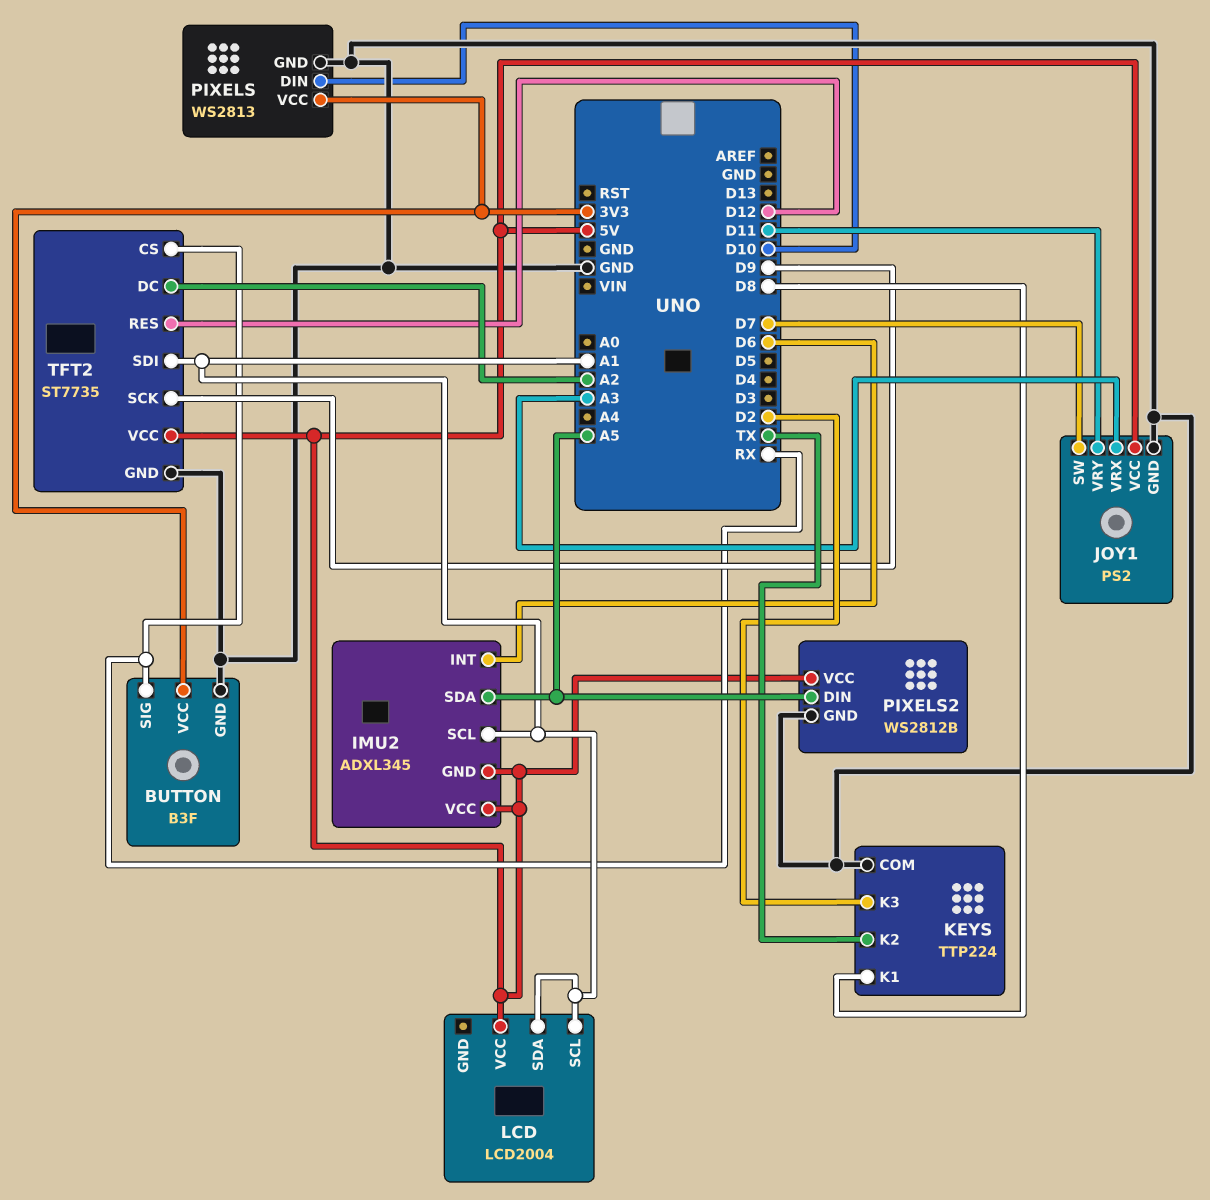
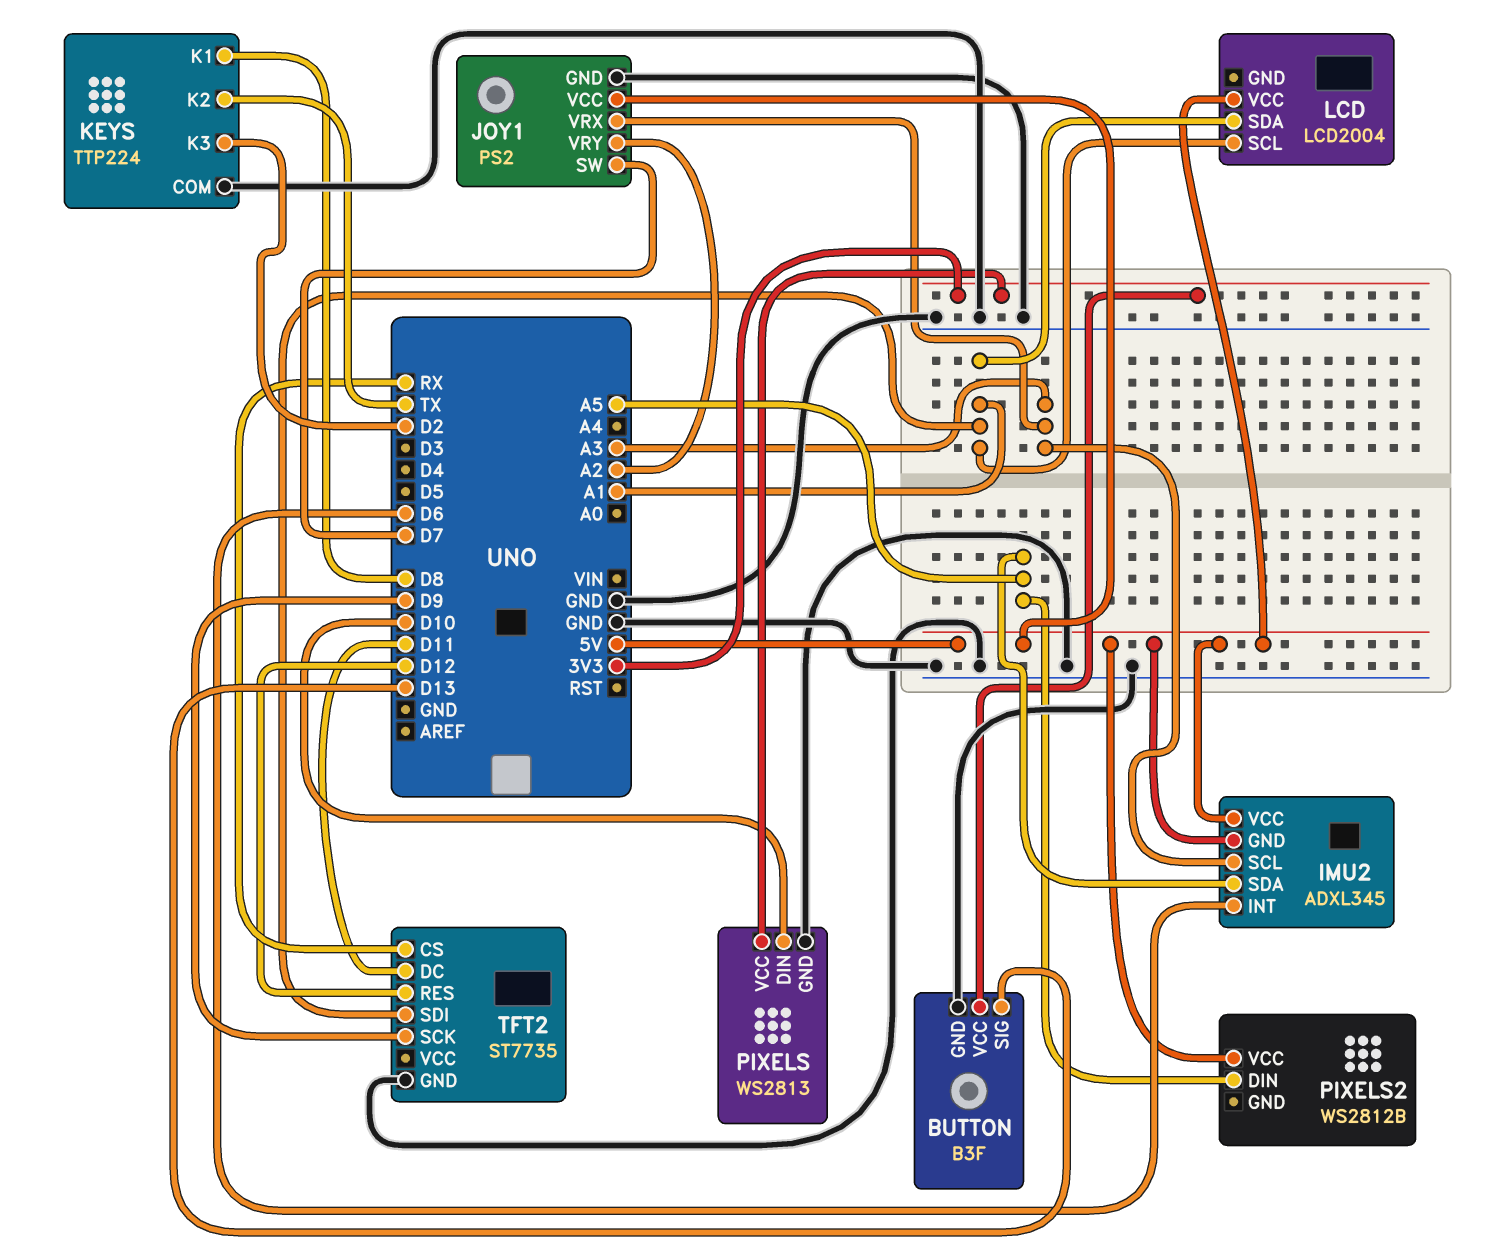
BUTTON pin SIG: RX -> D13
IMU2 pin SCL: A1 -> A3
JOY1 pin VRY: D11 -> A2
PIXELS2 pin GND: GND -> none
TFT2 pin DC: A2 -> D11
TFT2 pin VCC: 5V -> none

